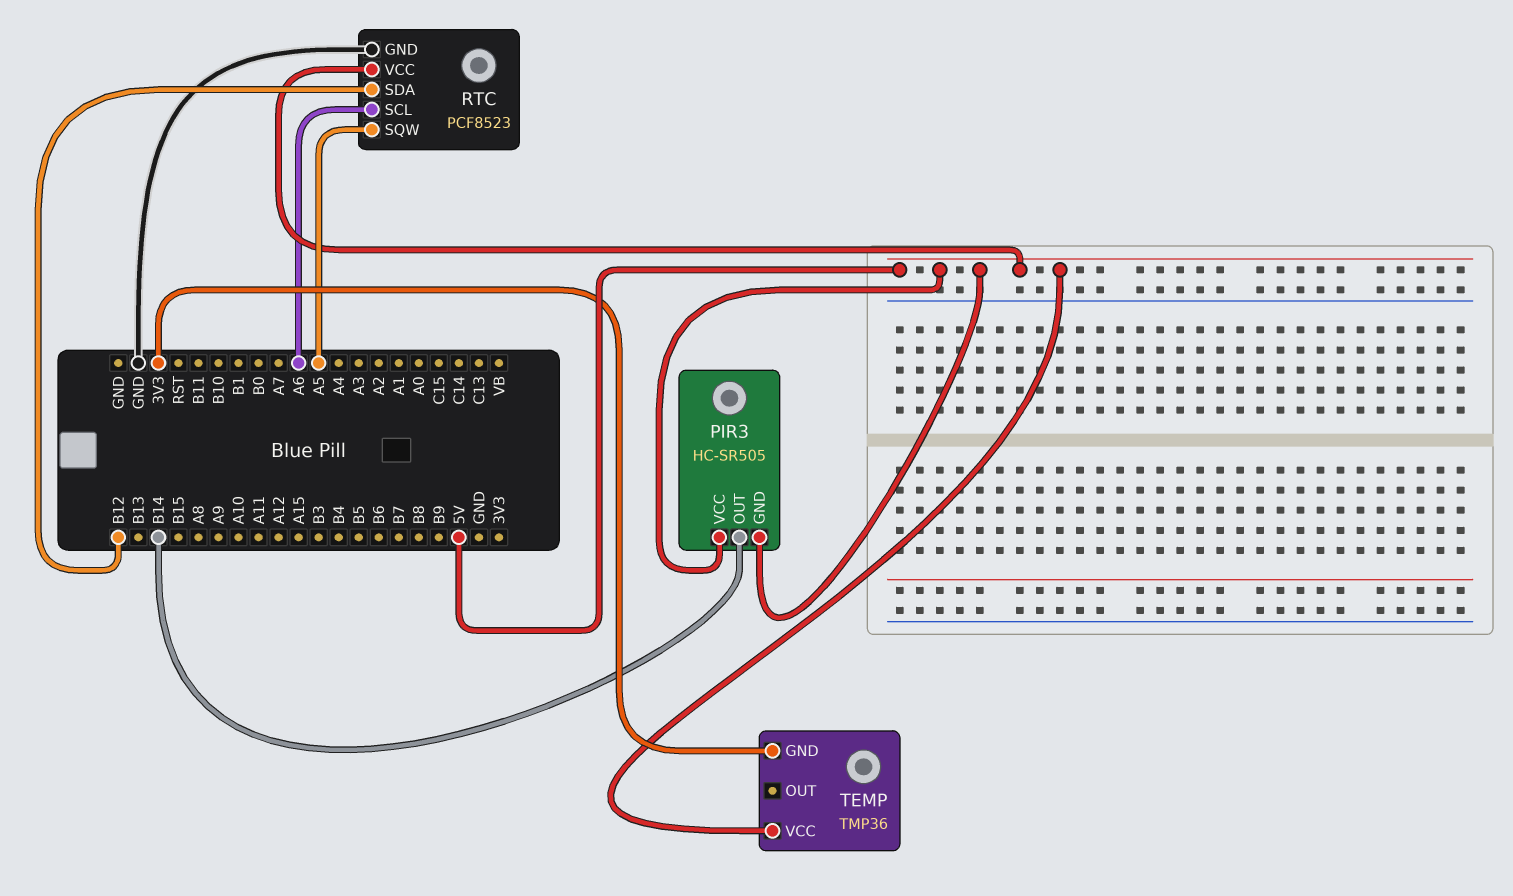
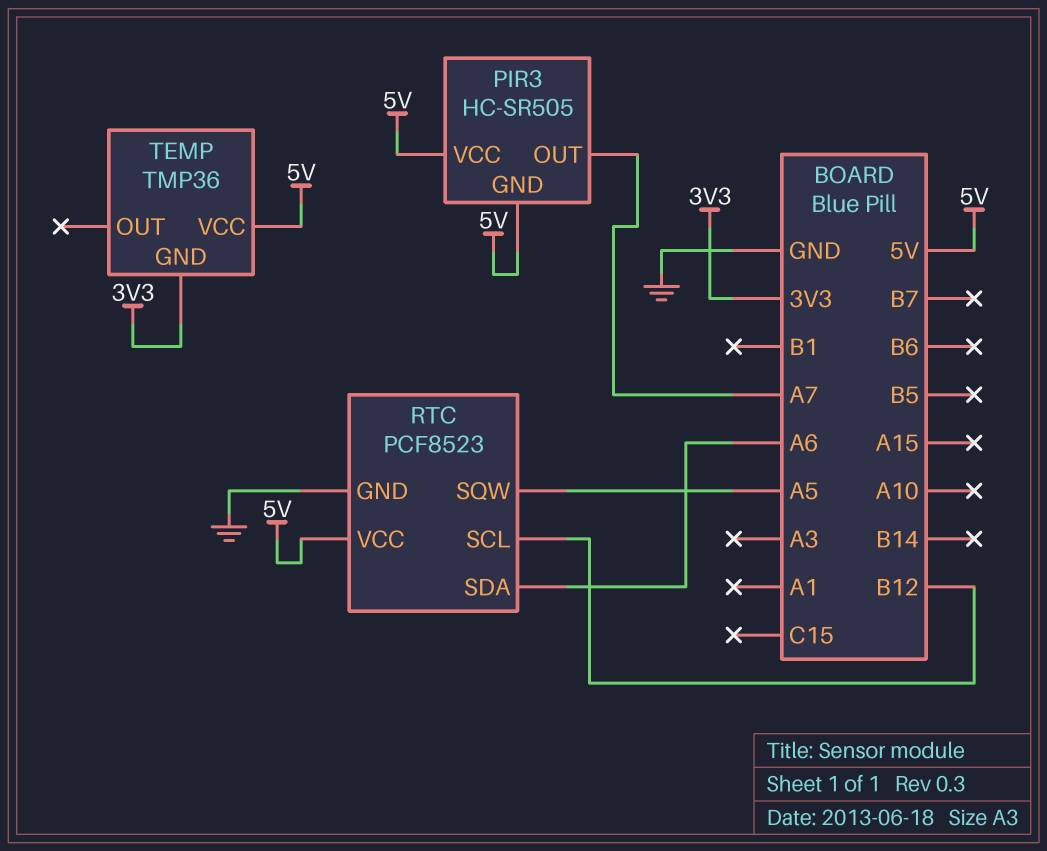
PIR3 pin OUT: B14 -> A7
RTC pin SCL: A6 -> B12
RTC pin SDA: B12 -> A6

